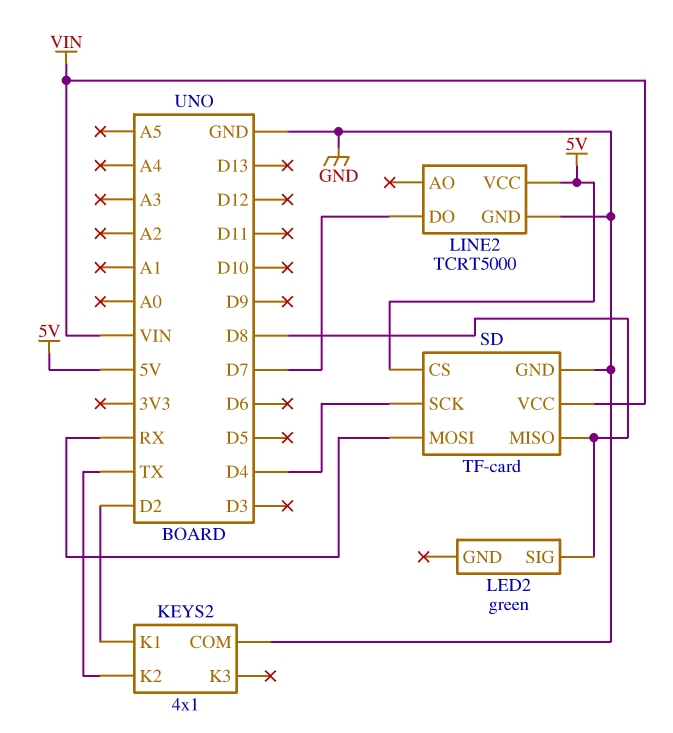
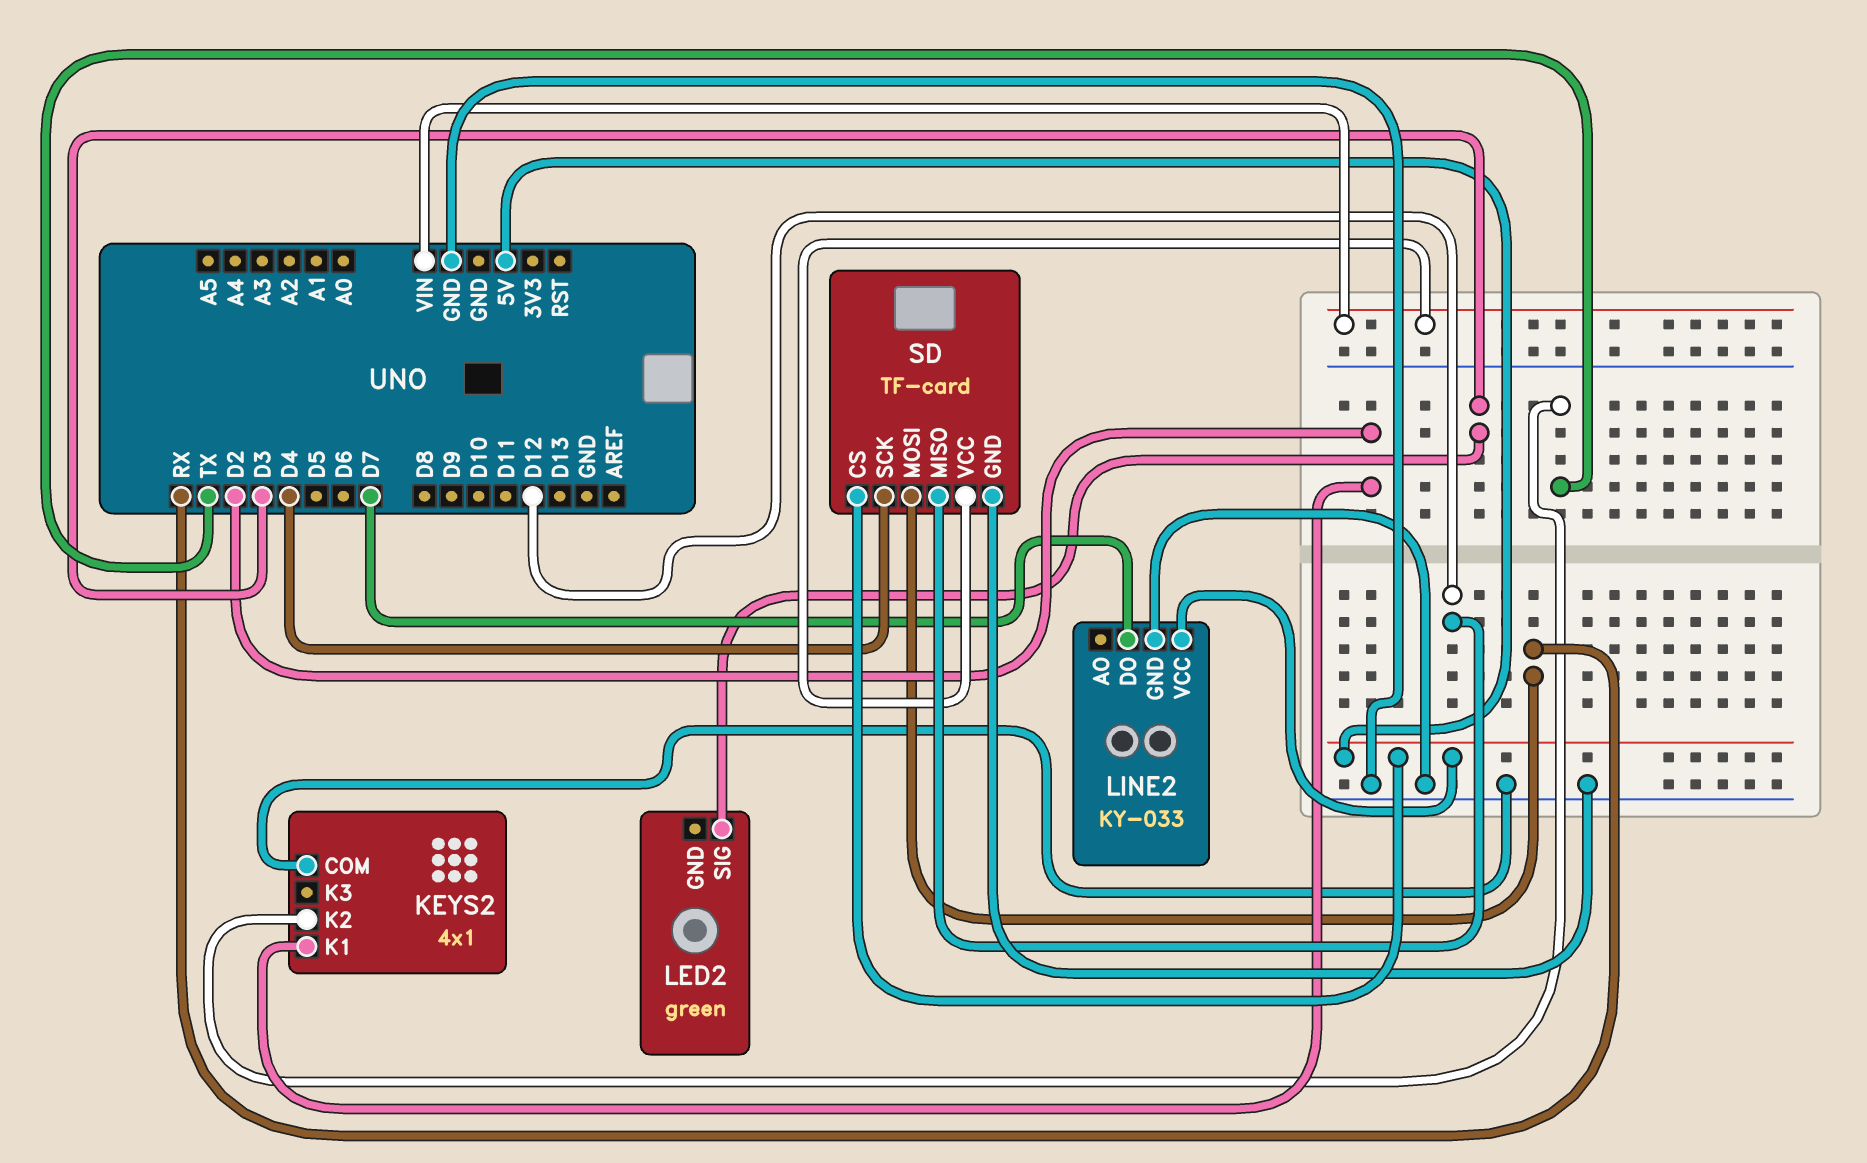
LED2 pin SIG: D8 -> D3
LINE2: TCRT5000 -> KY-033
SD pin MISO: D8 -> D12

